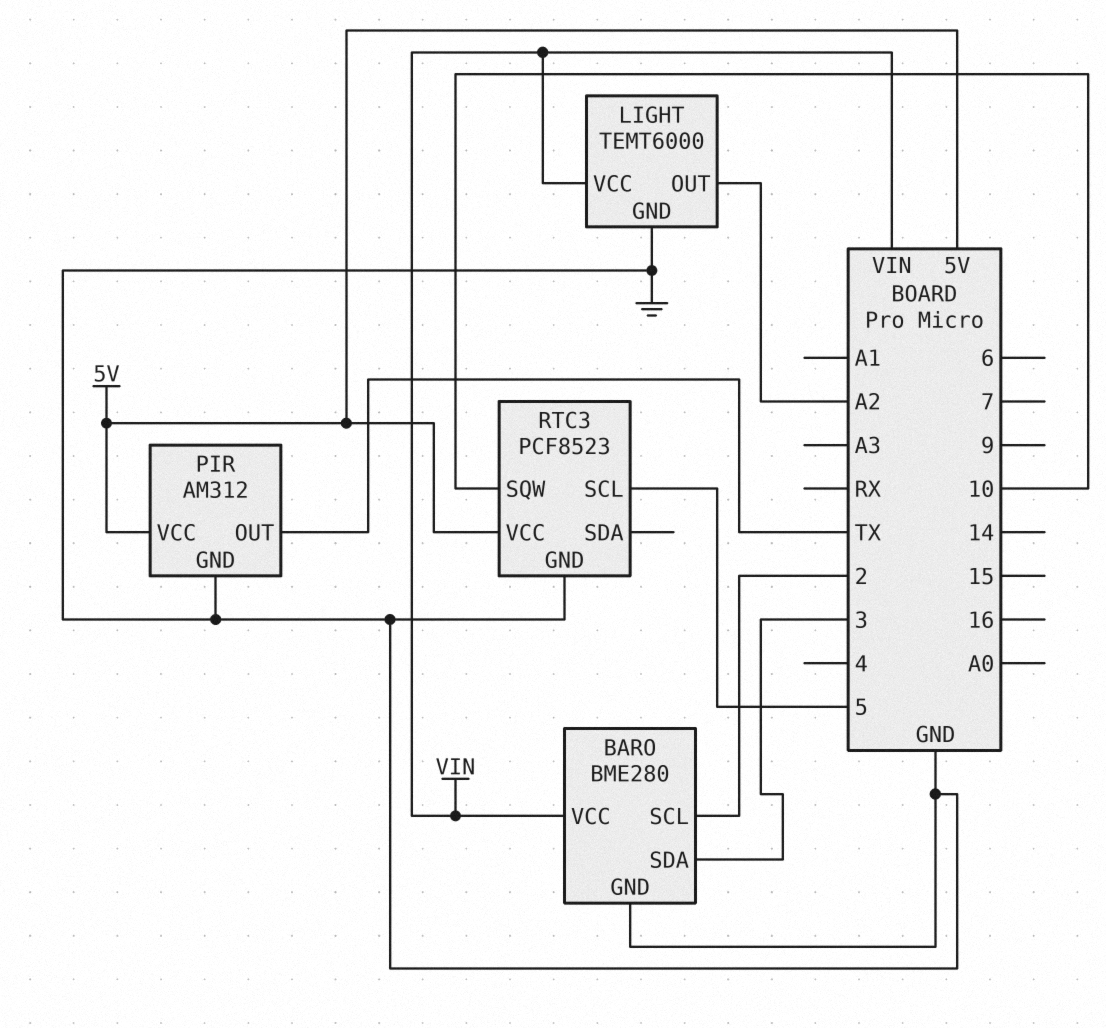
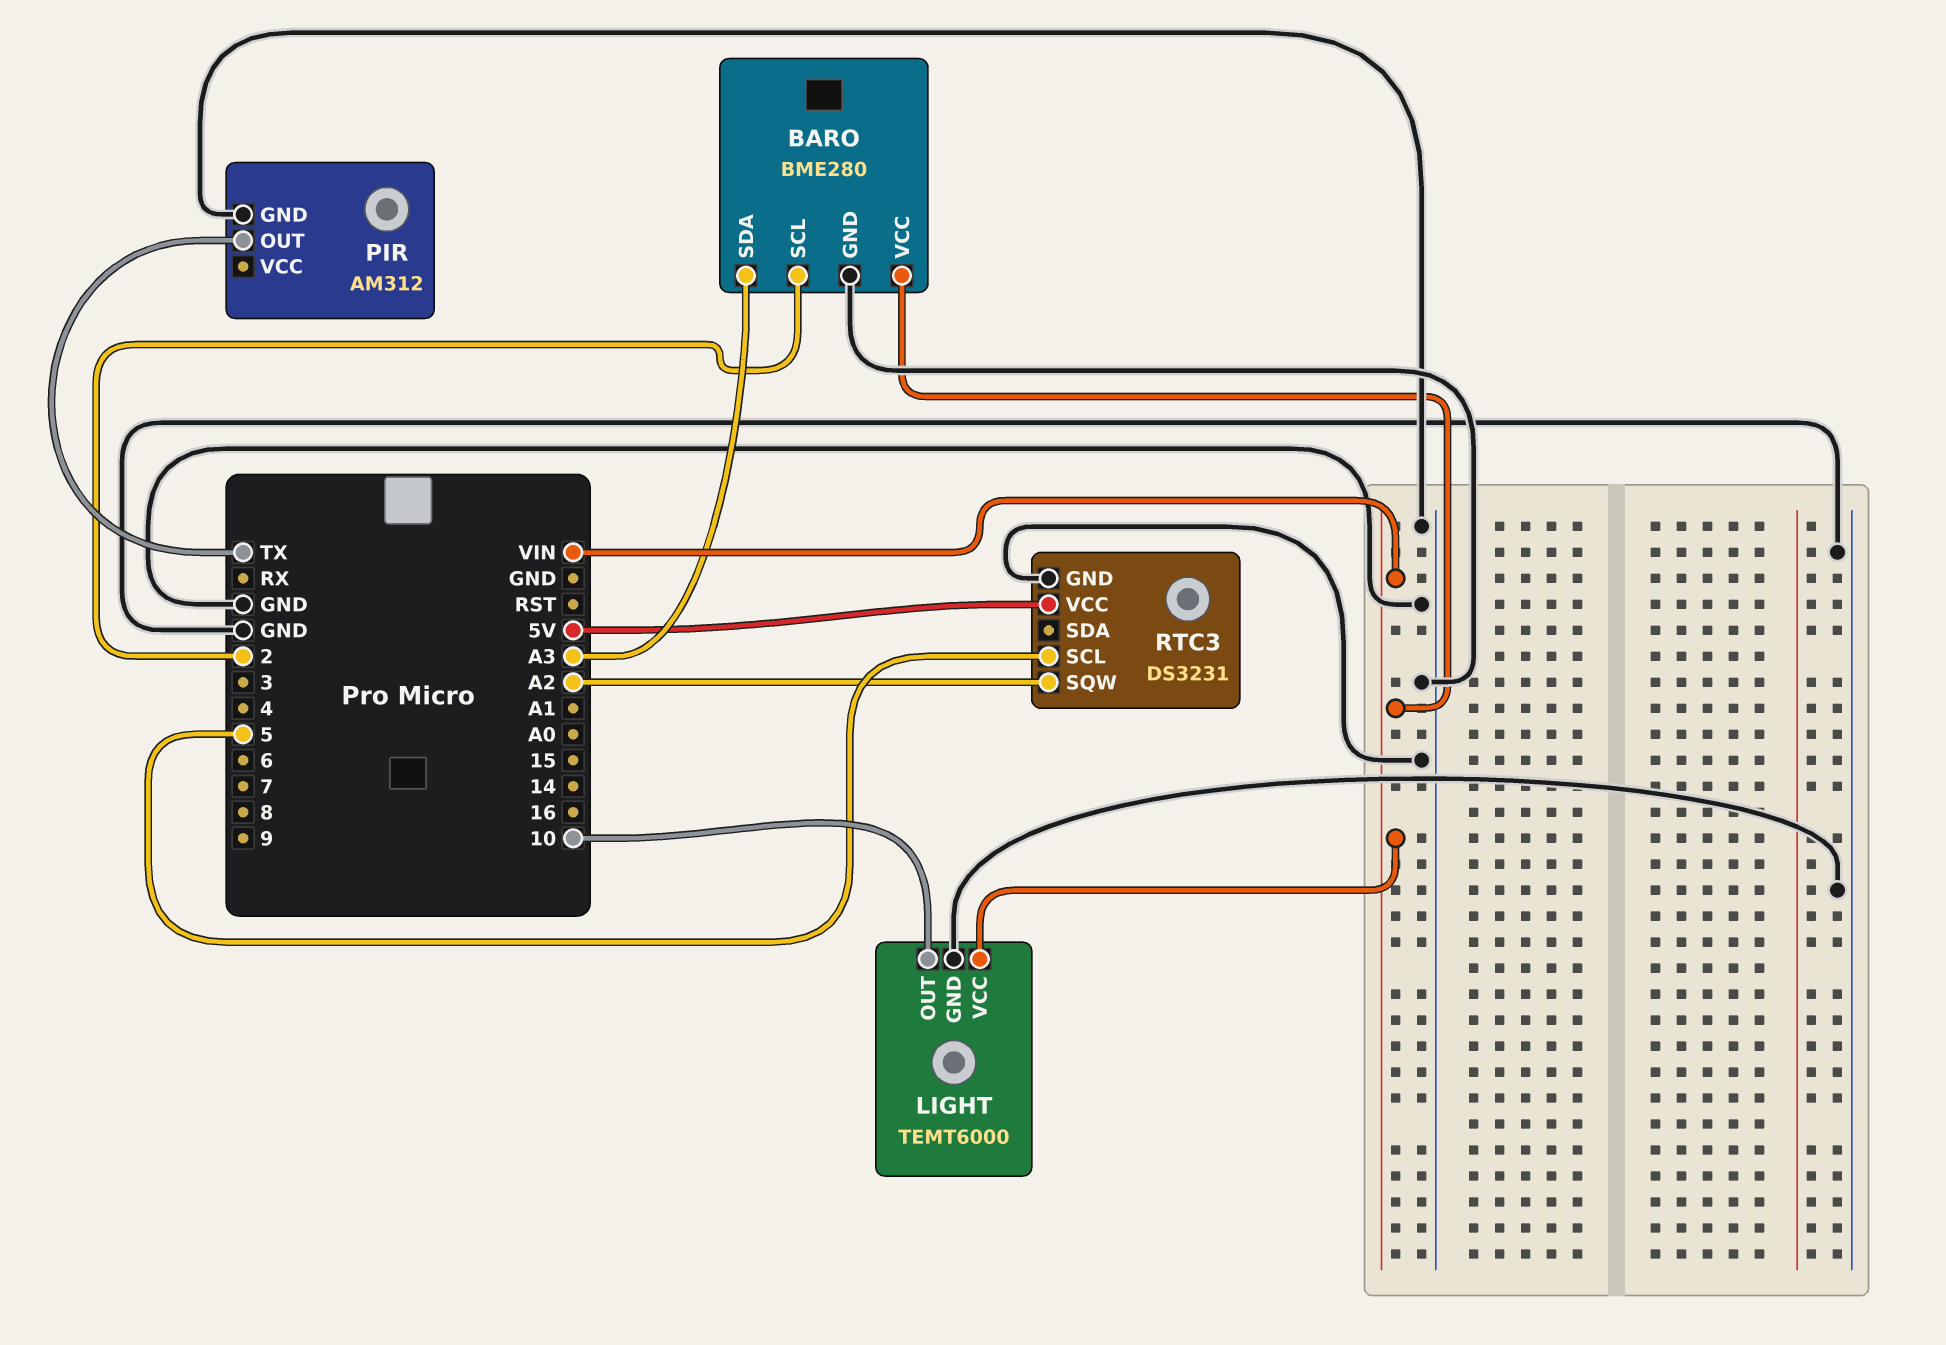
BARO pin SDA: 3 -> A3
LIGHT pin OUT: A2 -> 10
PIR pin VCC: 5V -> none
RTC3: PCF8523 -> DS3231
RTC3 pin SQW: 10 -> A2

